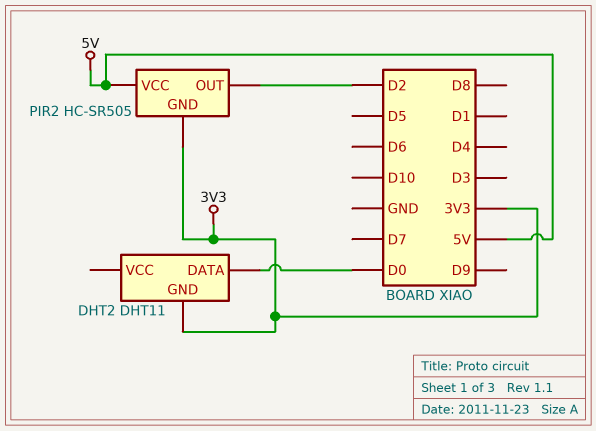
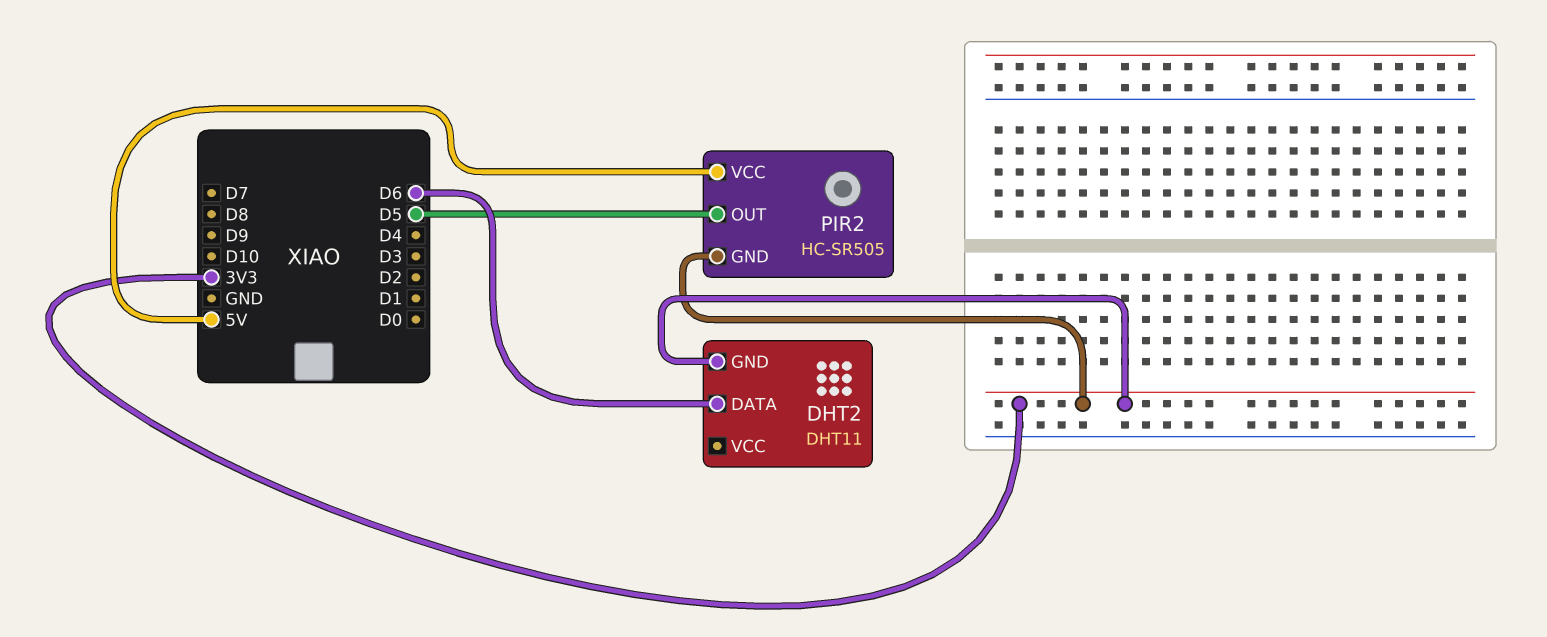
DHT2 pin DATA: D0 -> D6
PIR2 pin OUT: D2 -> D5

